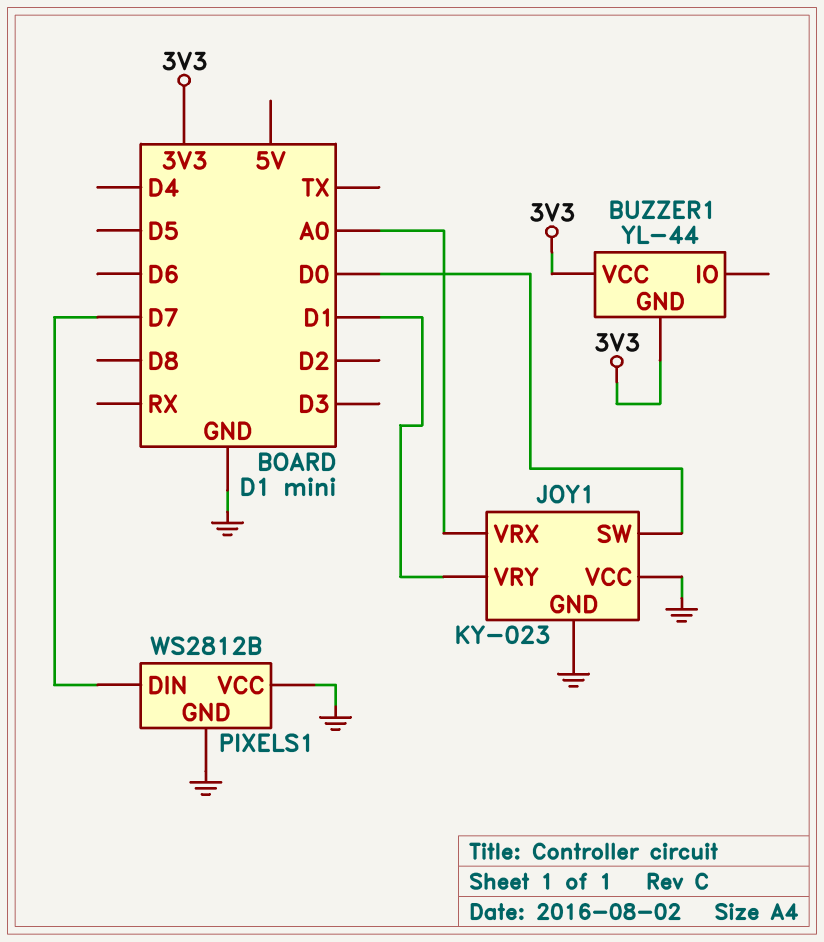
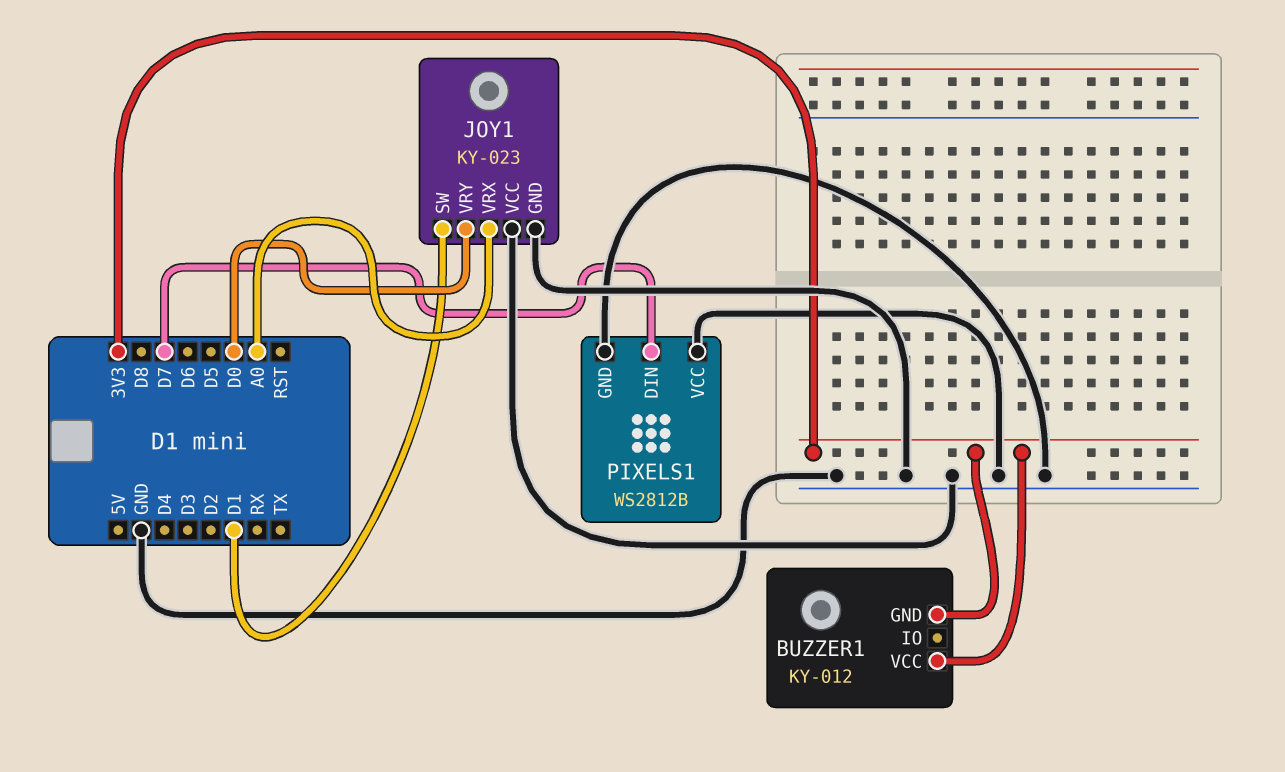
BUZZER1: YL-44 -> KY-012
JOY1 pin SW: D0 -> D1
JOY1 pin VRY: D1 -> D0

